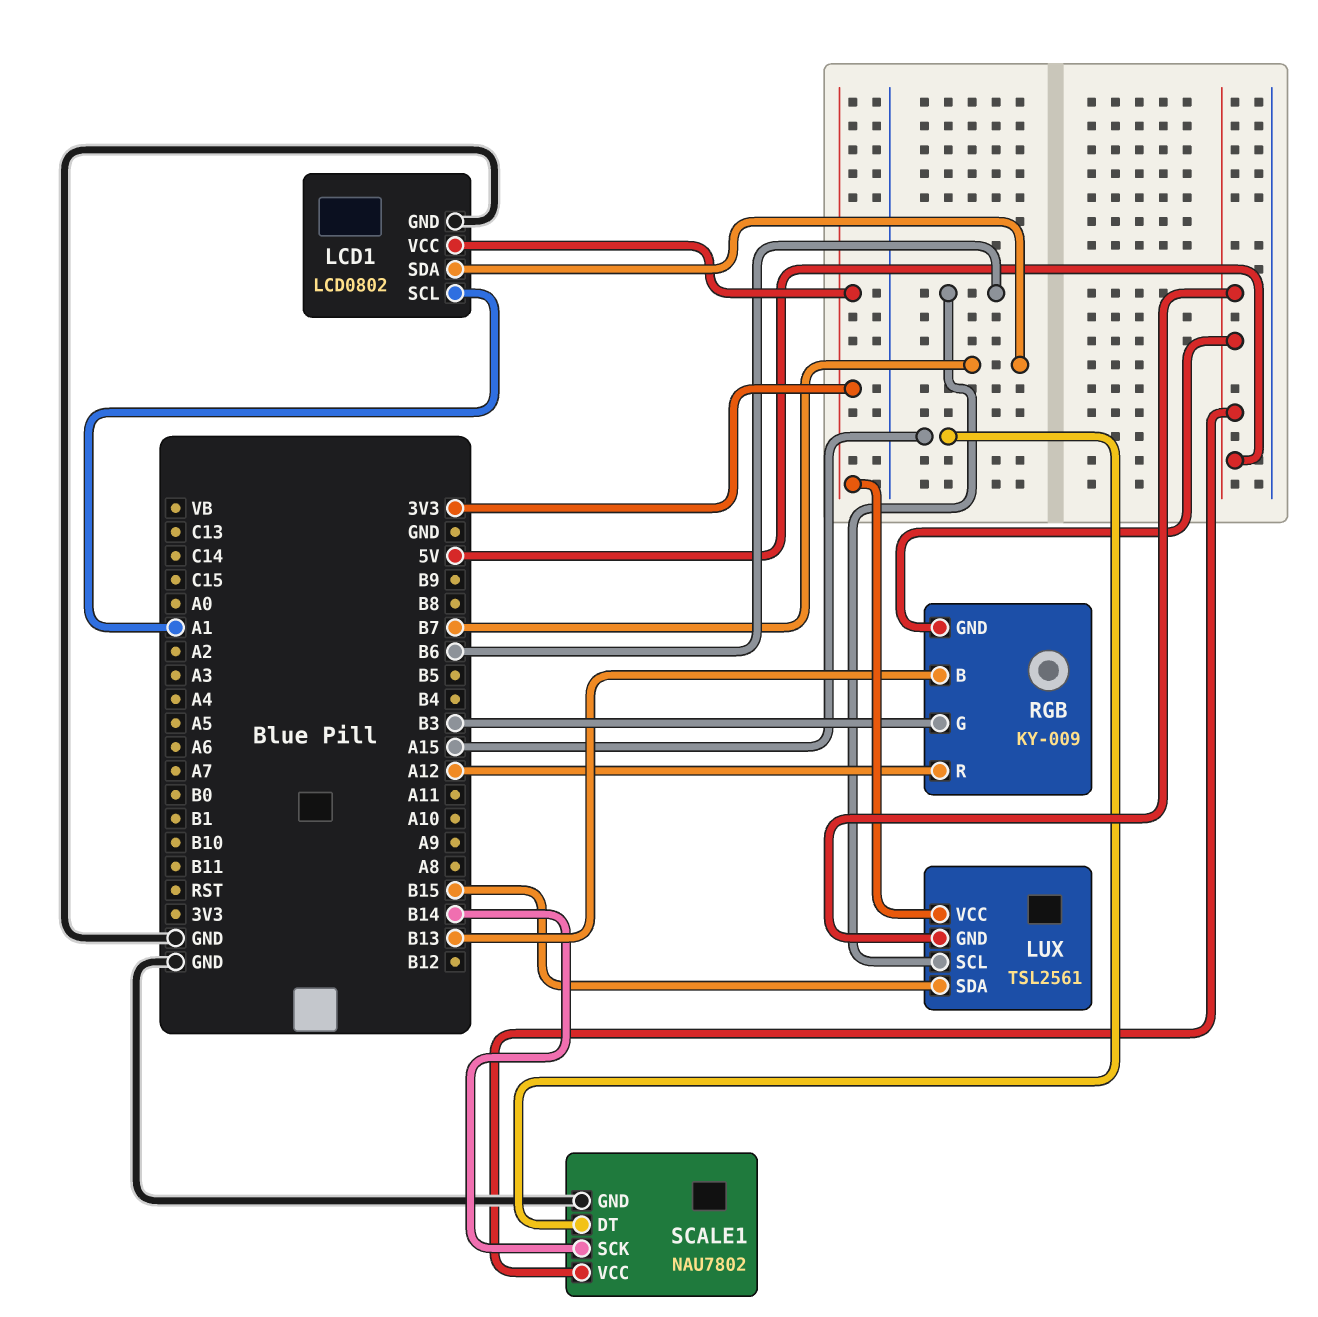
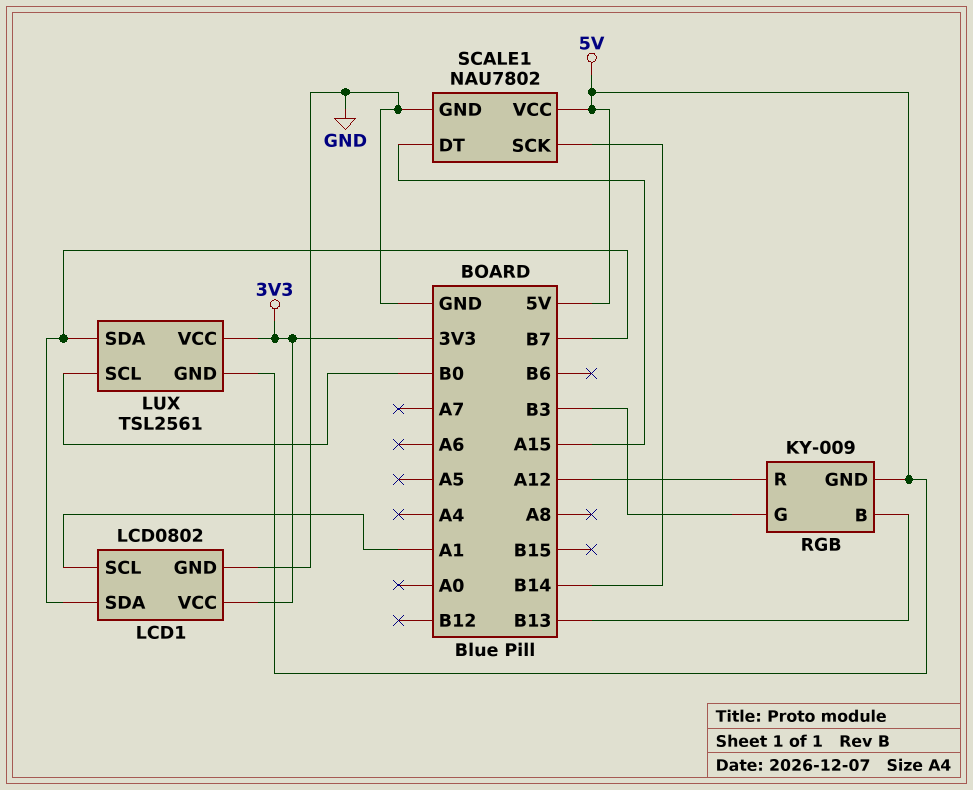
LUX pin SCL: B6 -> B0
LUX pin SDA: B15 -> B7

